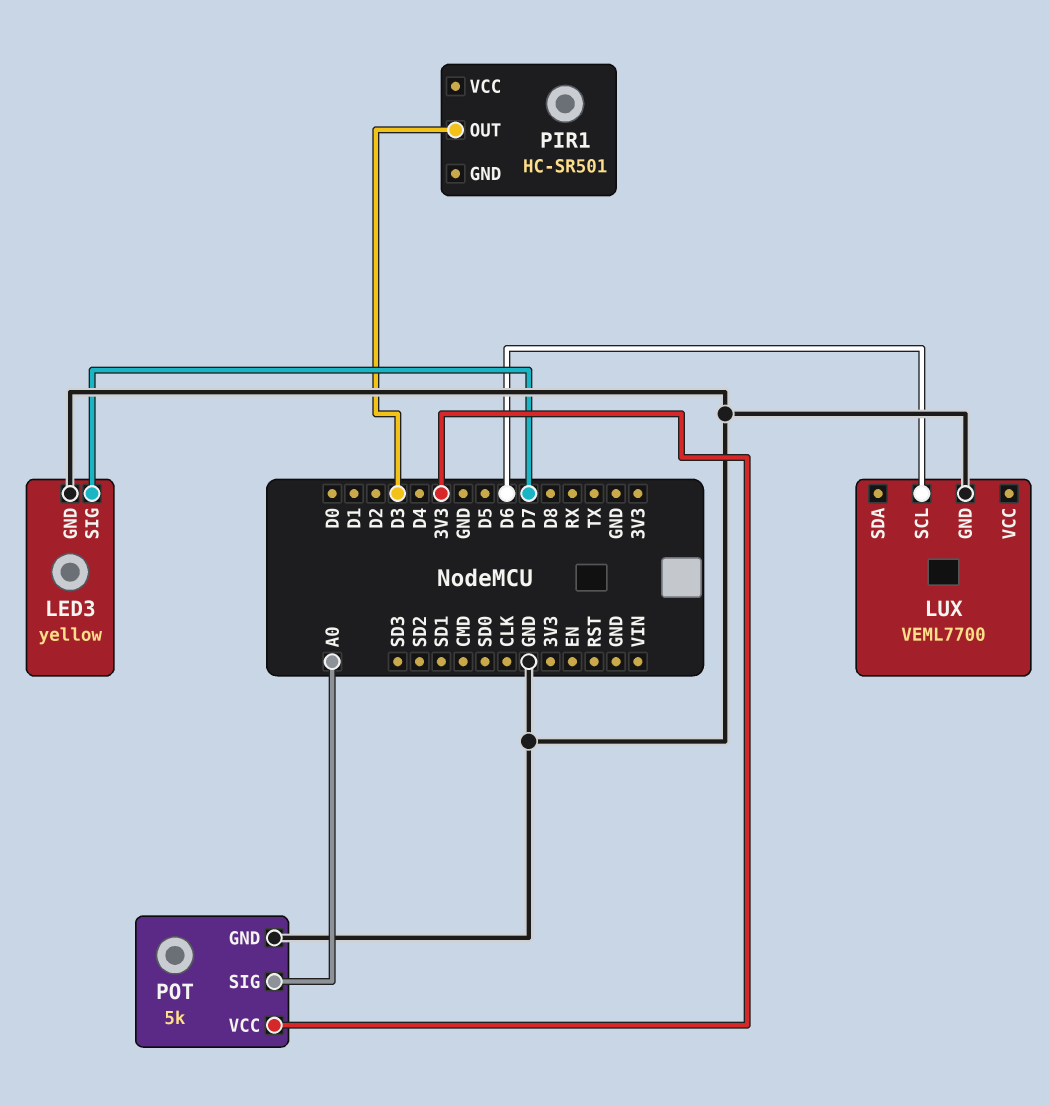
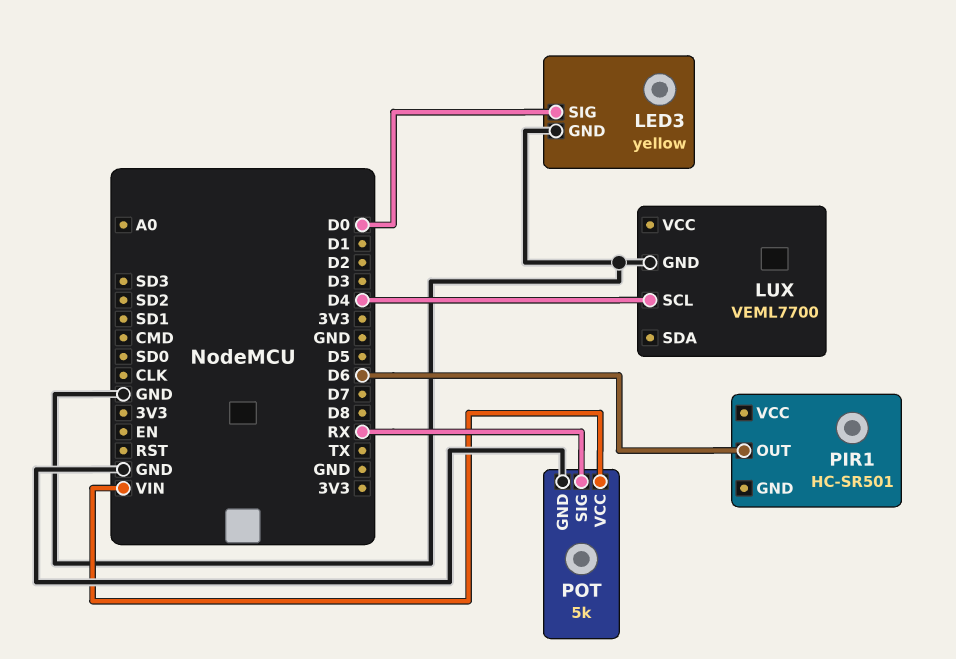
LED3 pin SIG: D7 -> D0
LUX pin SCL: D6 -> D4
PIR1 pin OUT: D3 -> D6
POT pin SIG: A0 -> RX
POT pin VCC: 3V3 -> VIN

